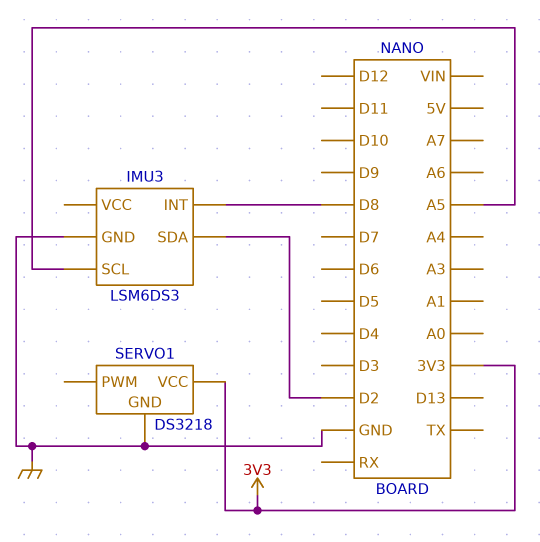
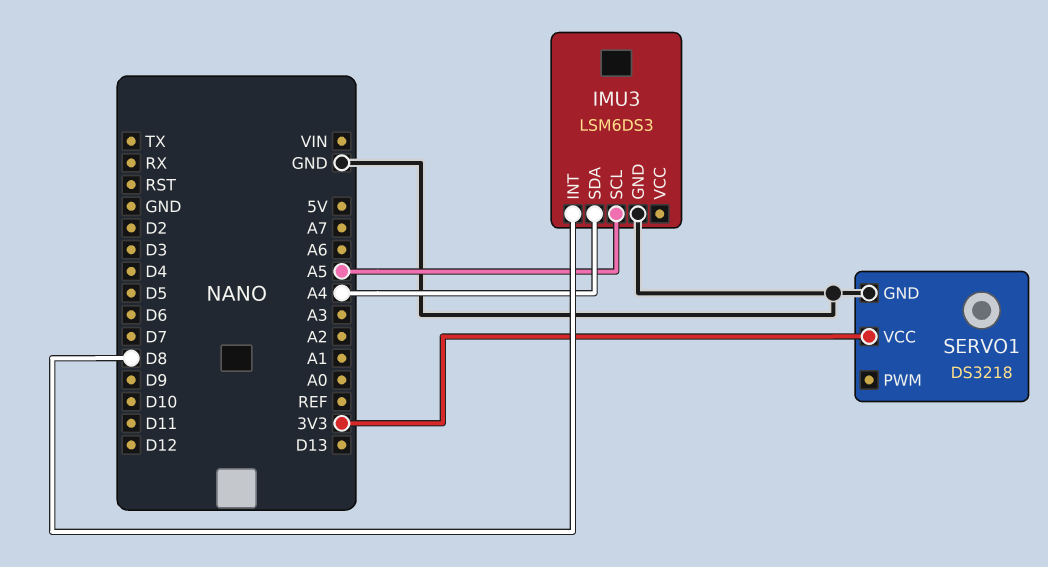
IMU3 pin SDA: D2 -> A4

